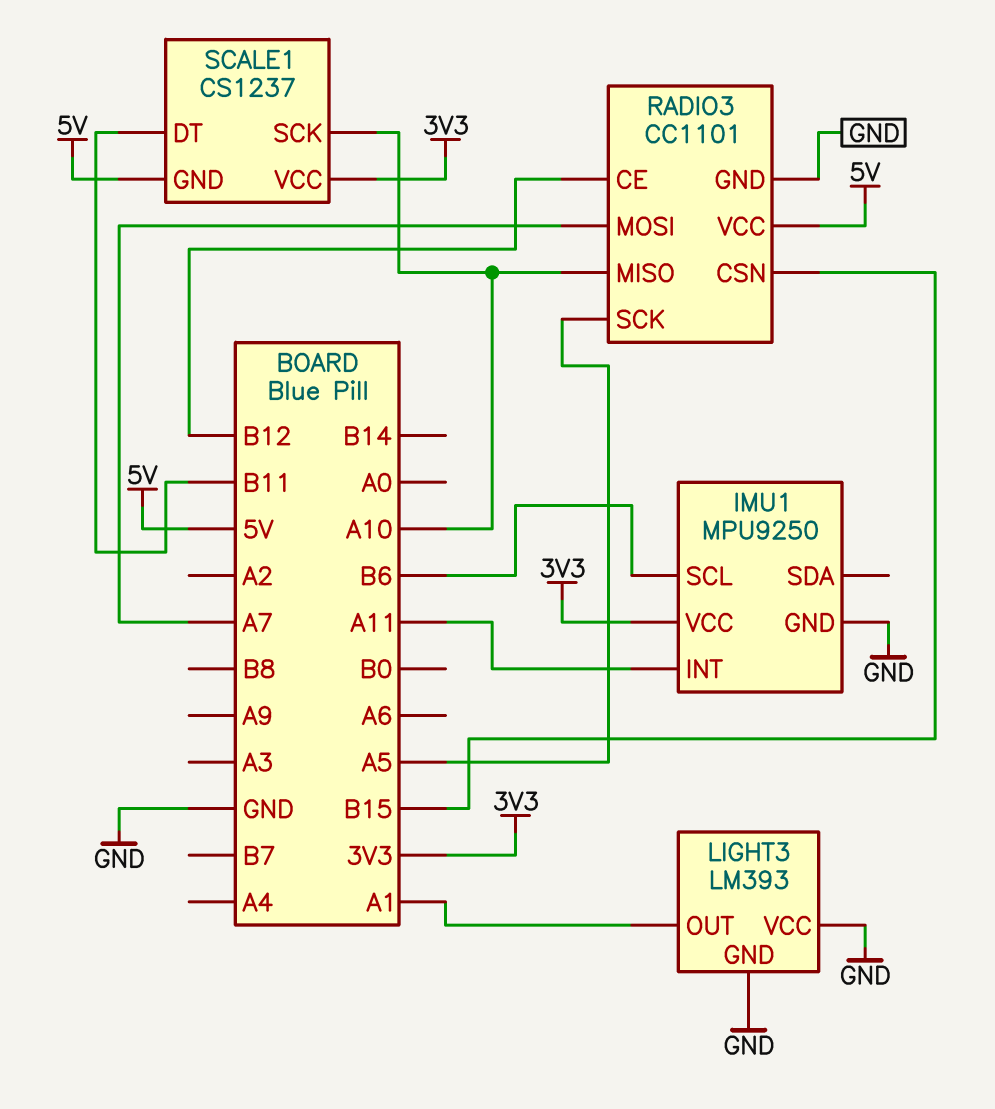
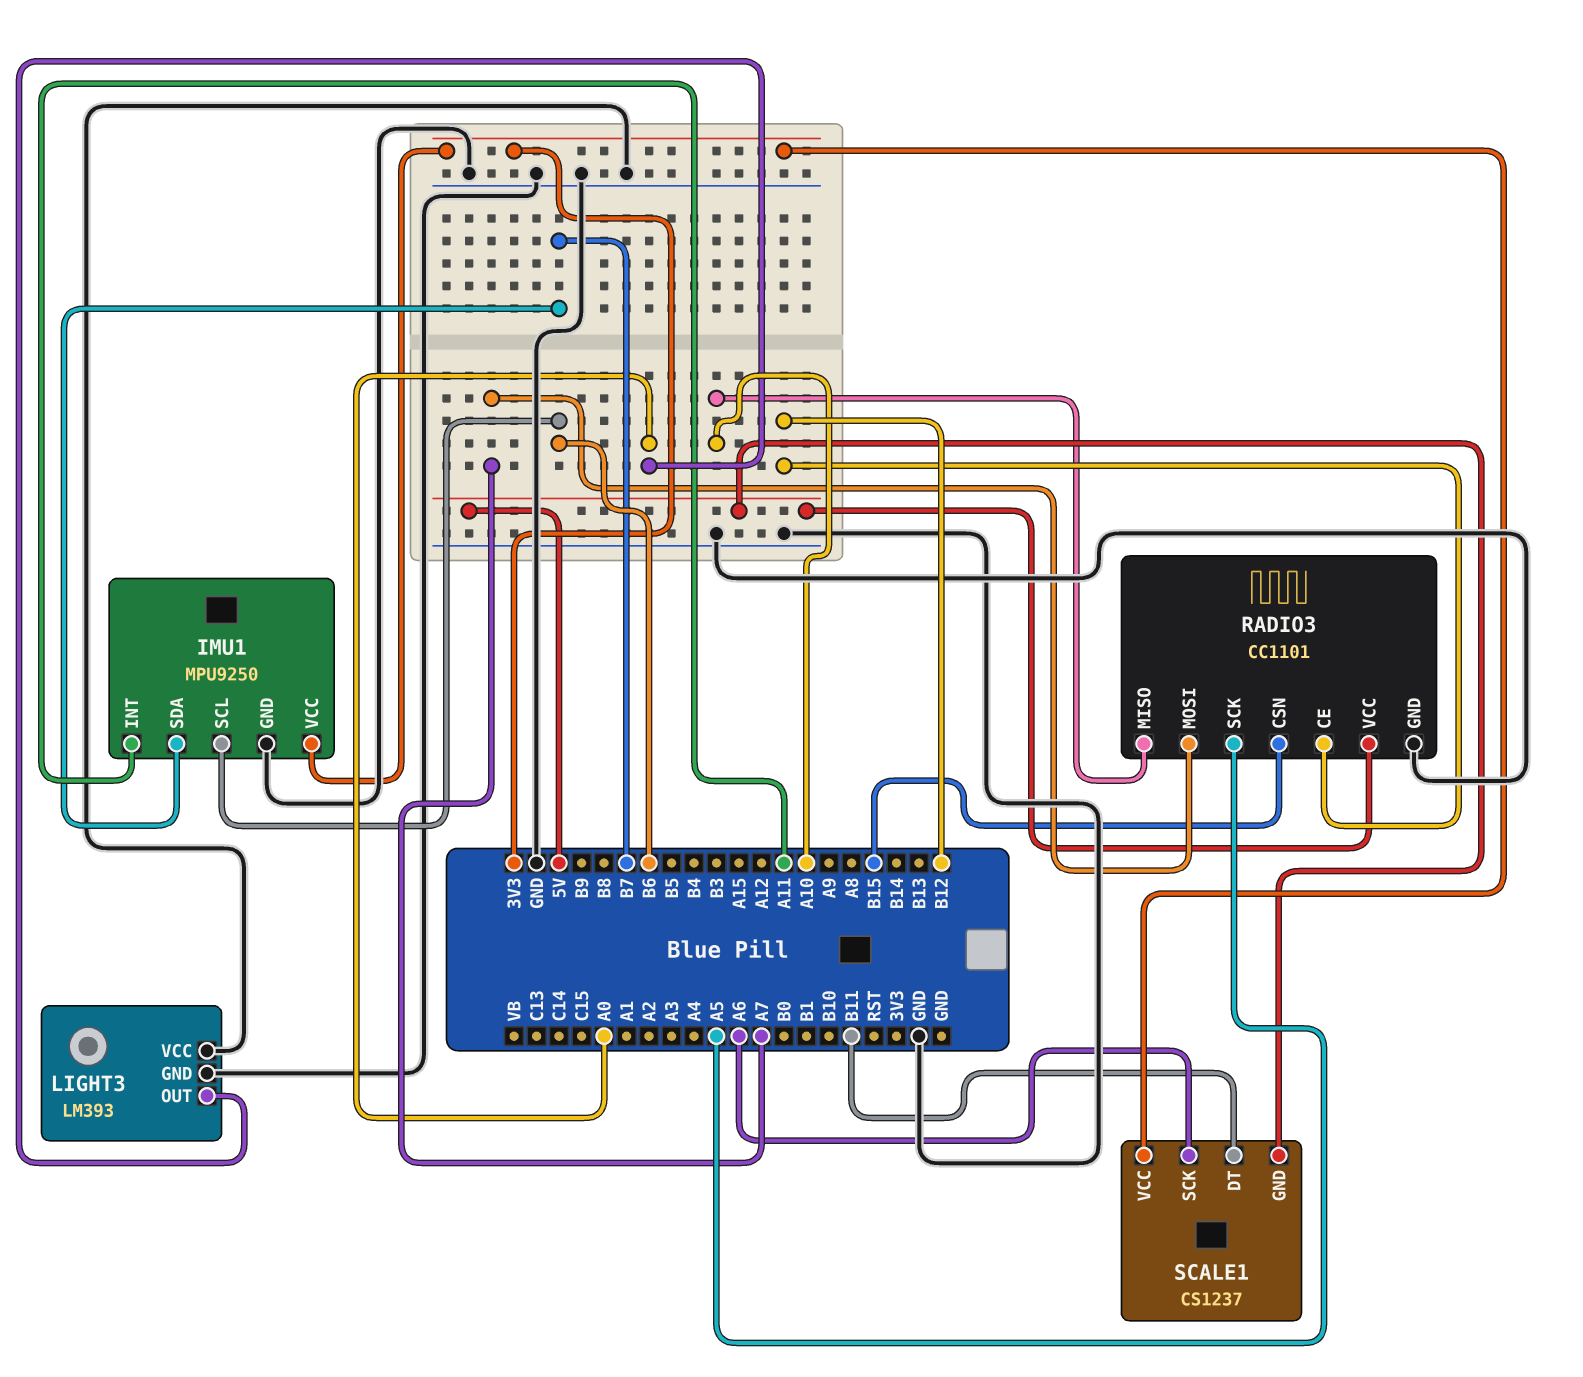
IMU1 pin SDA: none -> B7
LIGHT3 pin OUT: A1 -> A0
SCALE1 pin SCK: A10 -> A6

